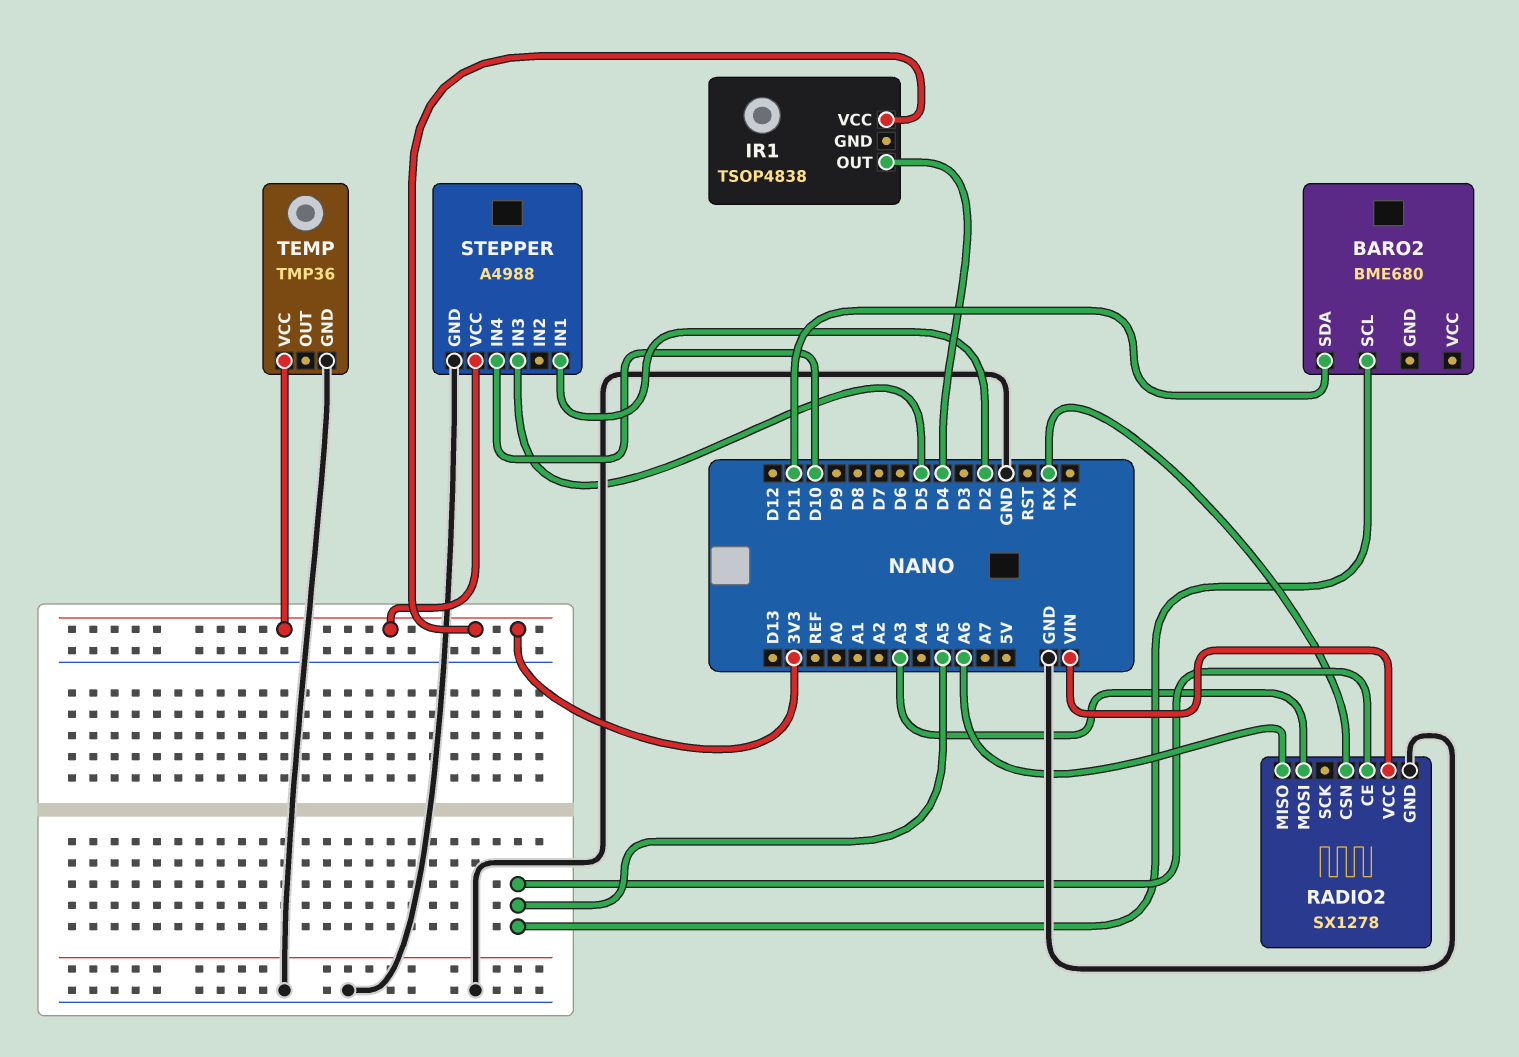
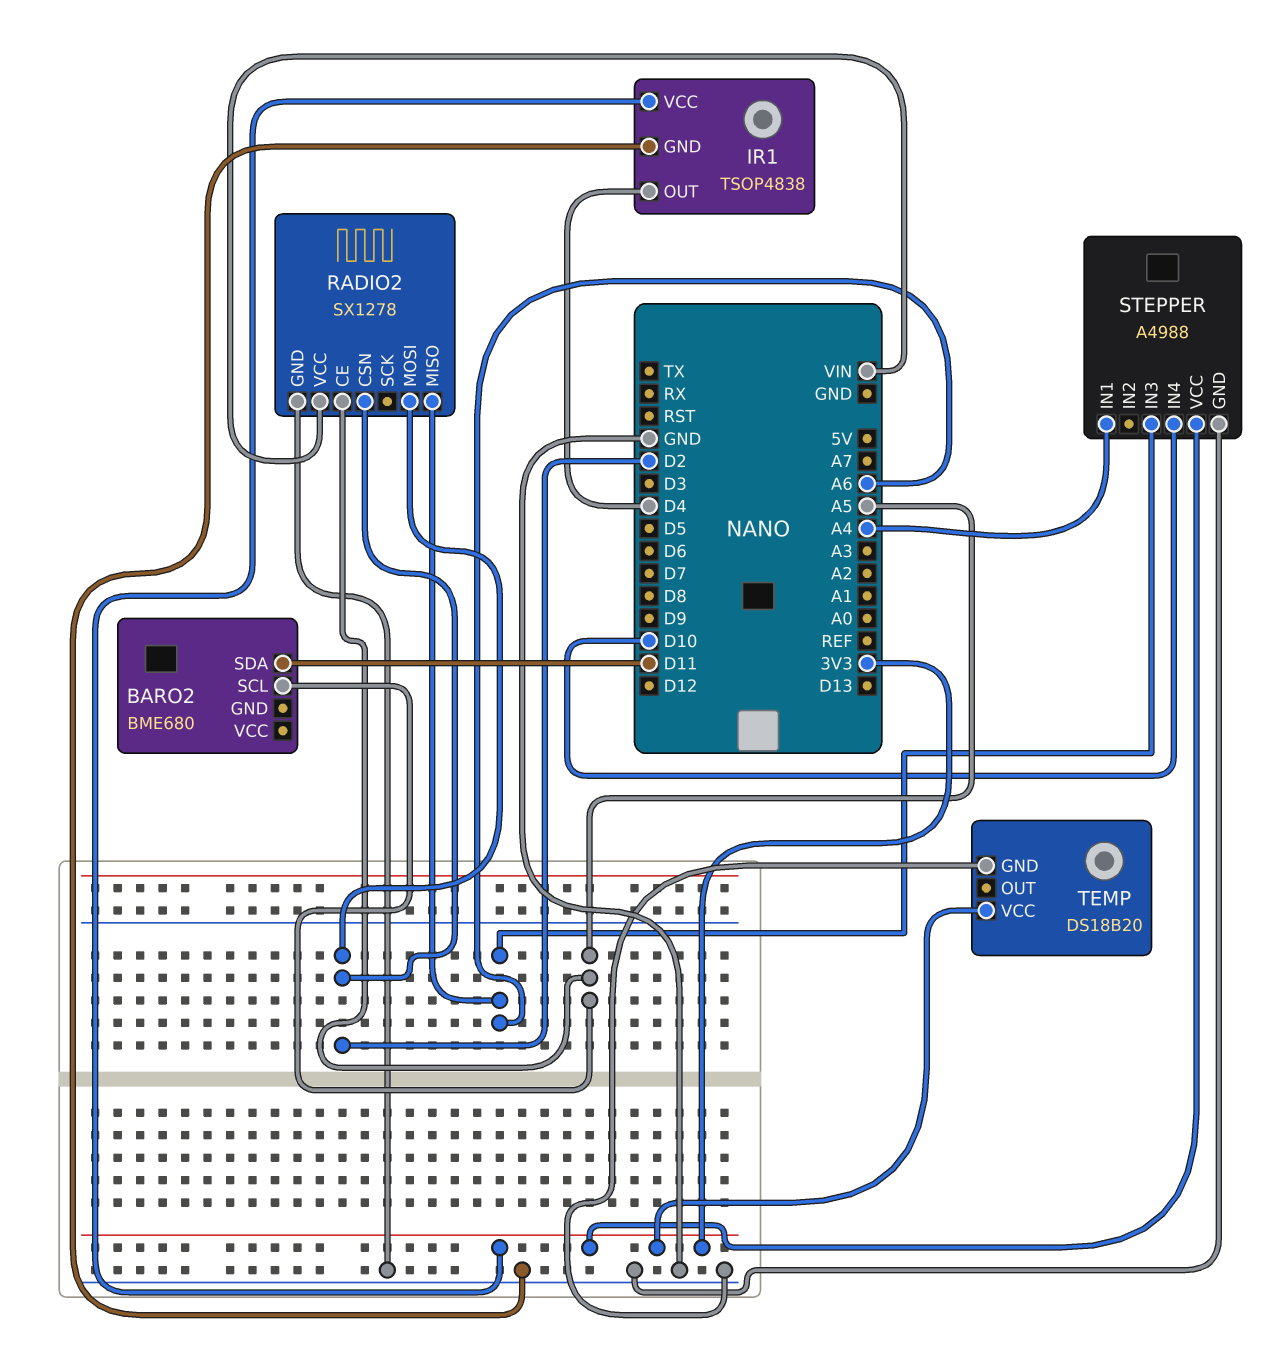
IR1 pin GND: none -> GND
RADIO2 pin CSN: RX -> D2
RADIO2 pin MOSI: A3 -> D2
STEPPER pin IN1: D2 -> A4
STEPPER pin IN3: D5 -> A6
TEMP: TMP36 -> DS18B20

